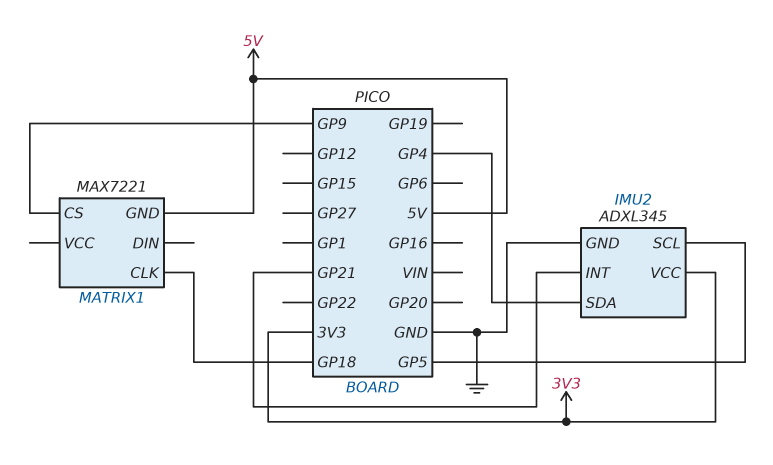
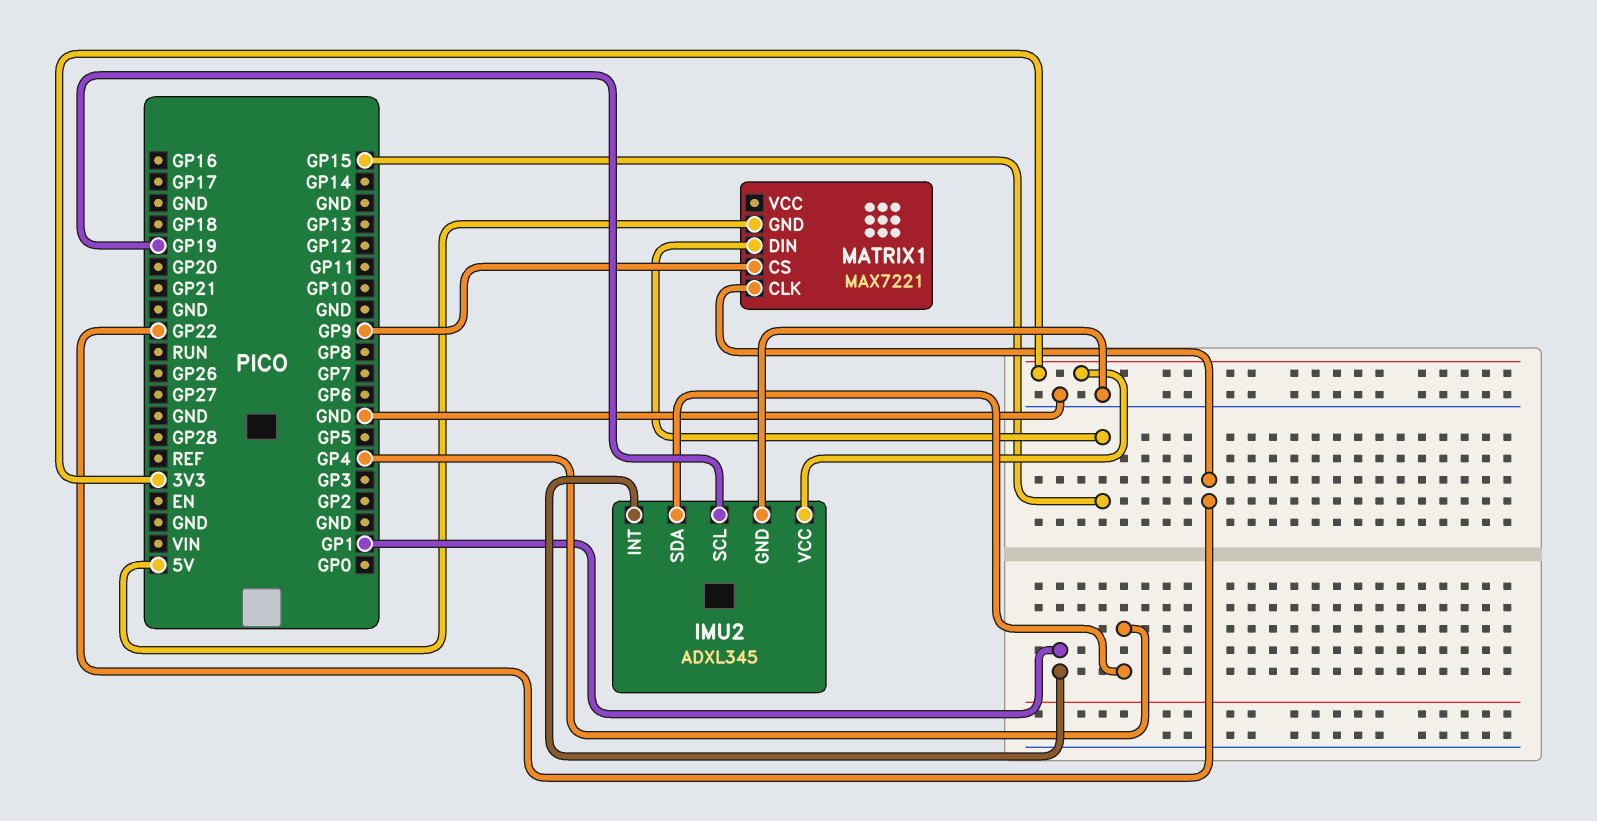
IMU2 pin INT: GP21 -> GP1
IMU2 pin SCL: GP5 -> GP19
MATRIX1 pin CLK: GP18 -> GP22
MATRIX1 pin DIN: none -> GP15

